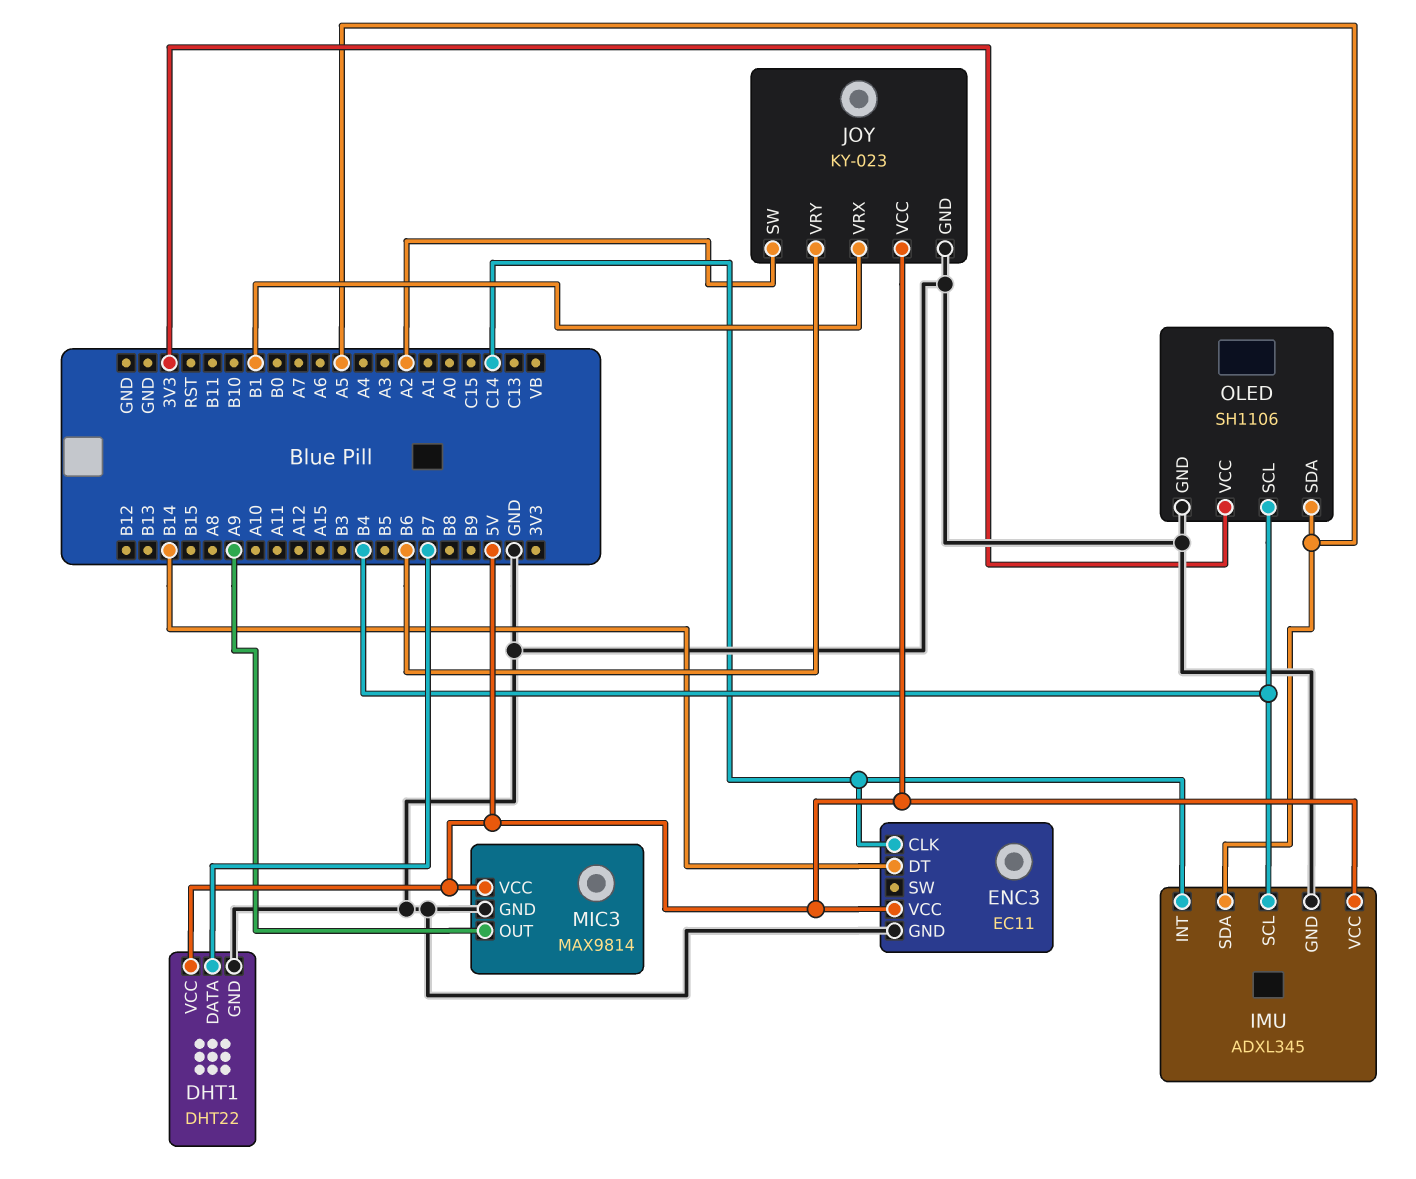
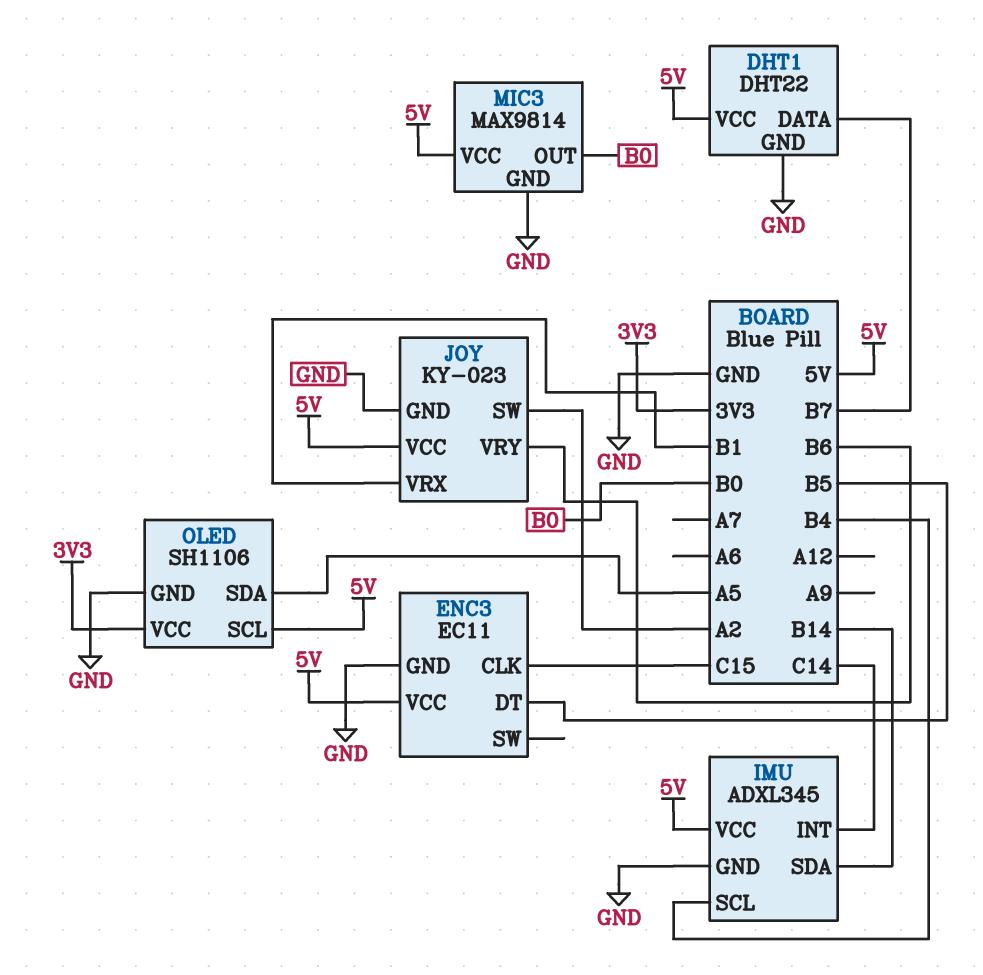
ENC3 pin CLK: C14 -> C15
ENC3 pin DT: B14 -> B5
IMU pin SDA: A5 -> B14
MIC3 pin OUT: A9 -> B0
OLED pin SCL: B4 -> 5V

